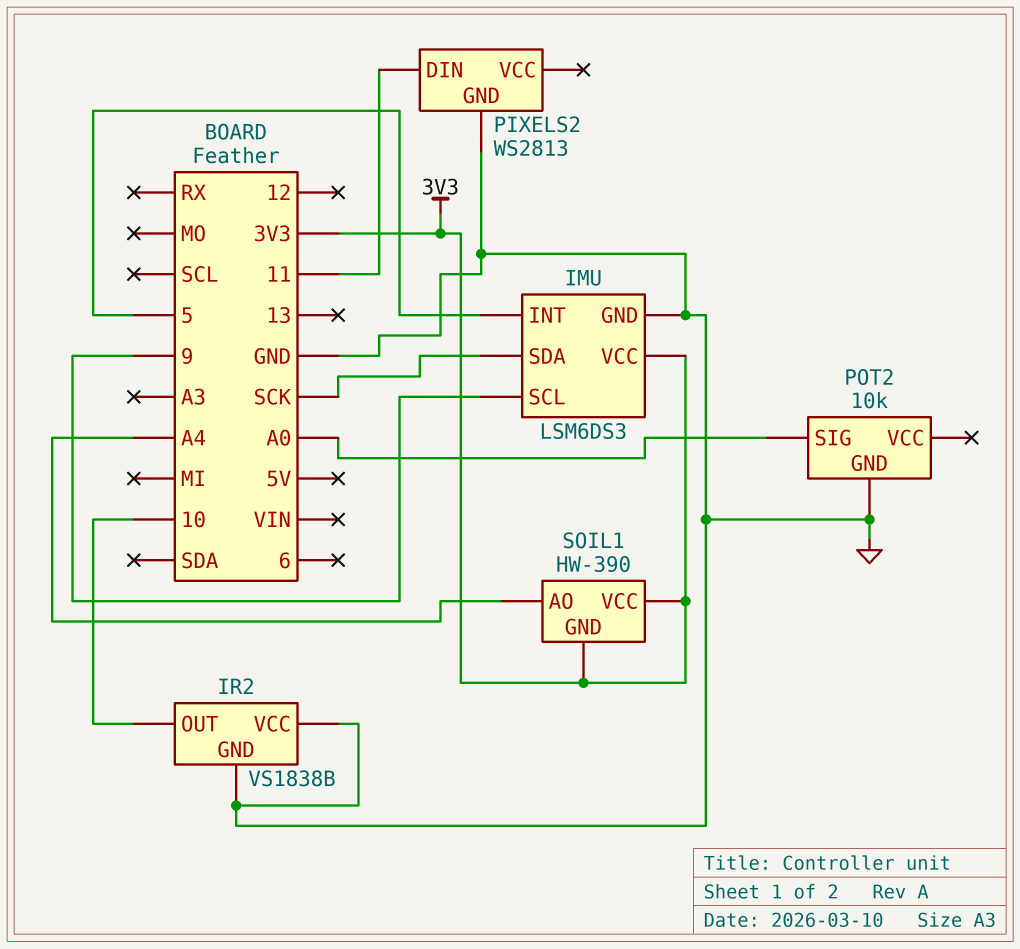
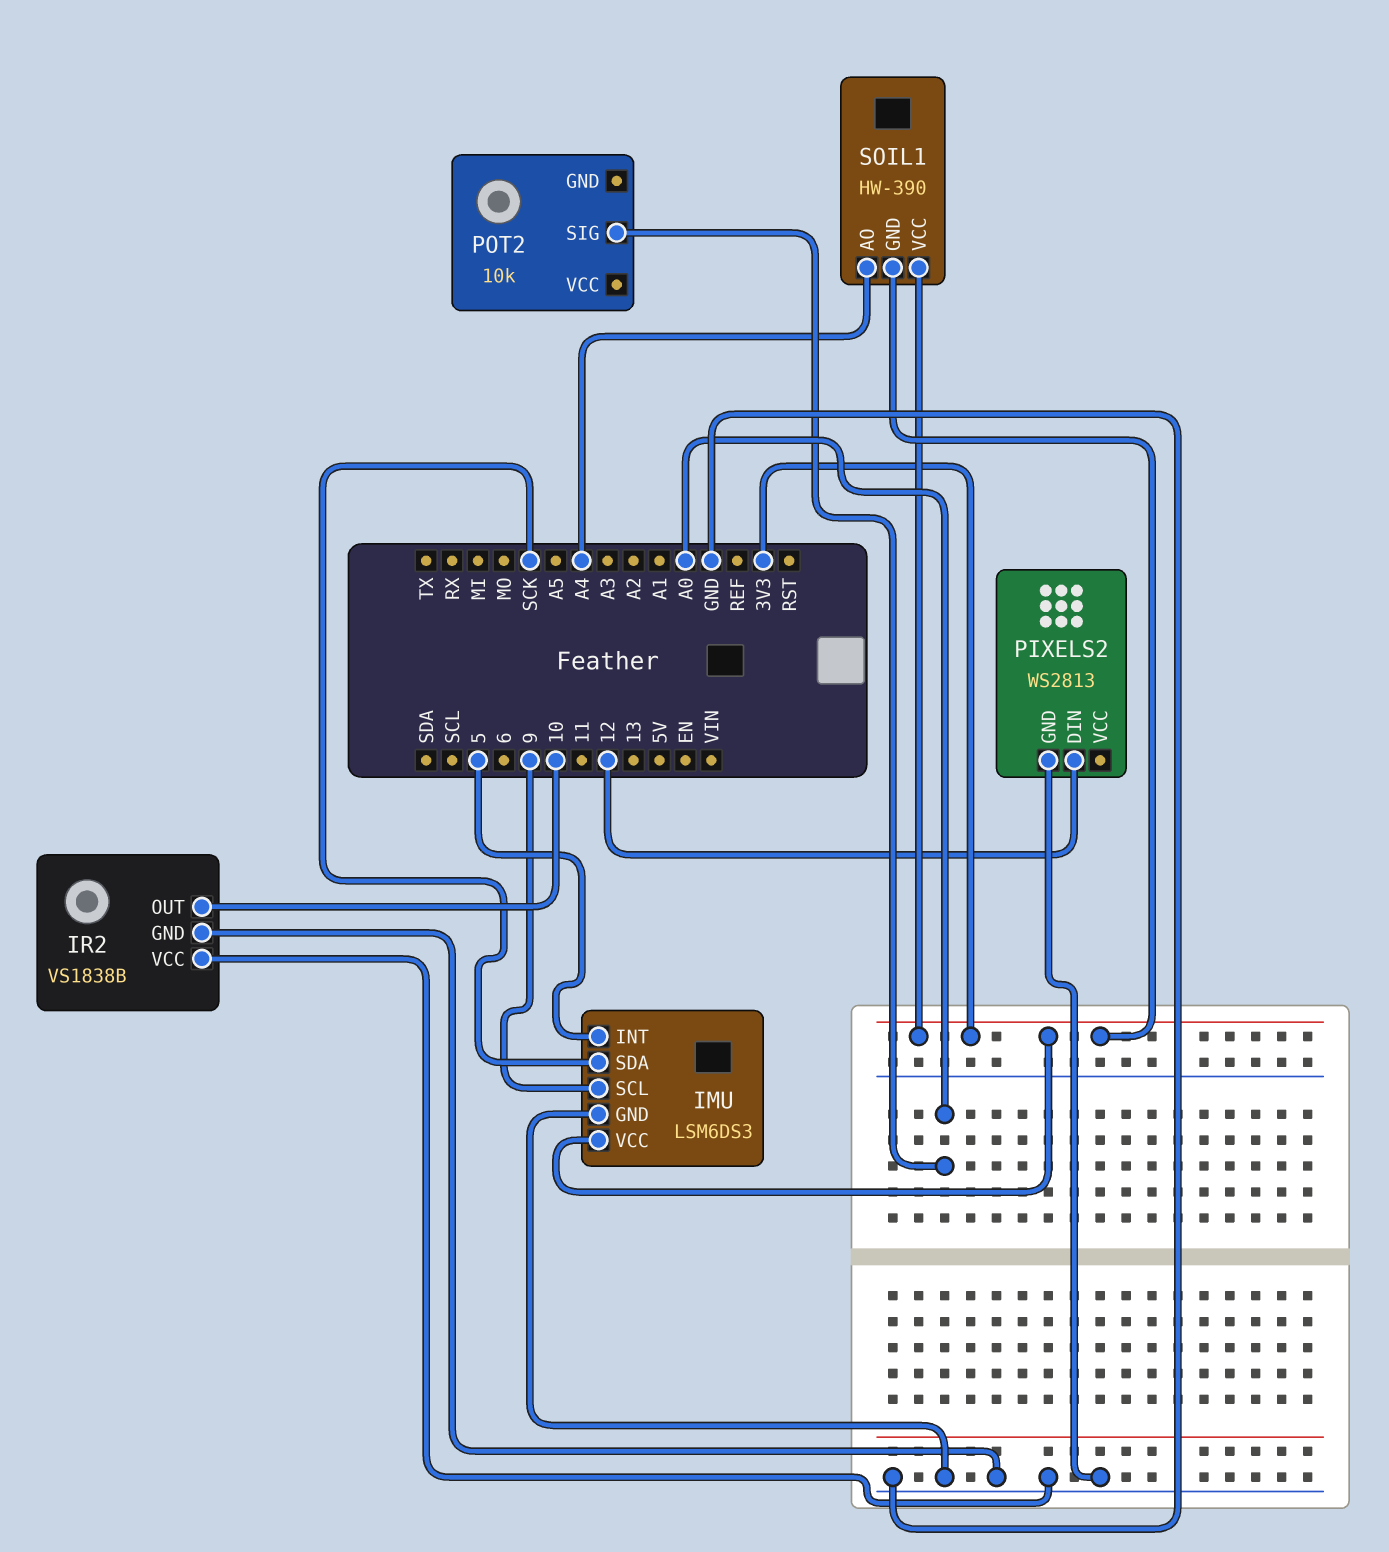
PIXELS2 pin DIN: 11 -> 12
POT2 pin GND: GND -> none

